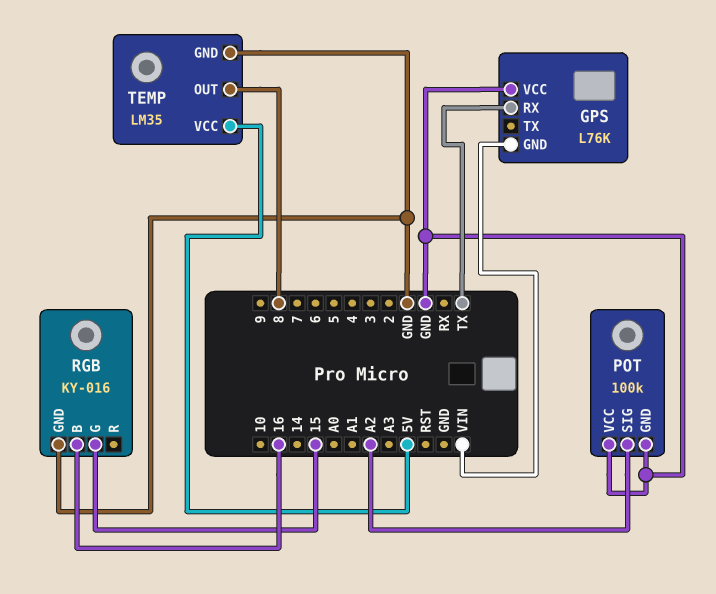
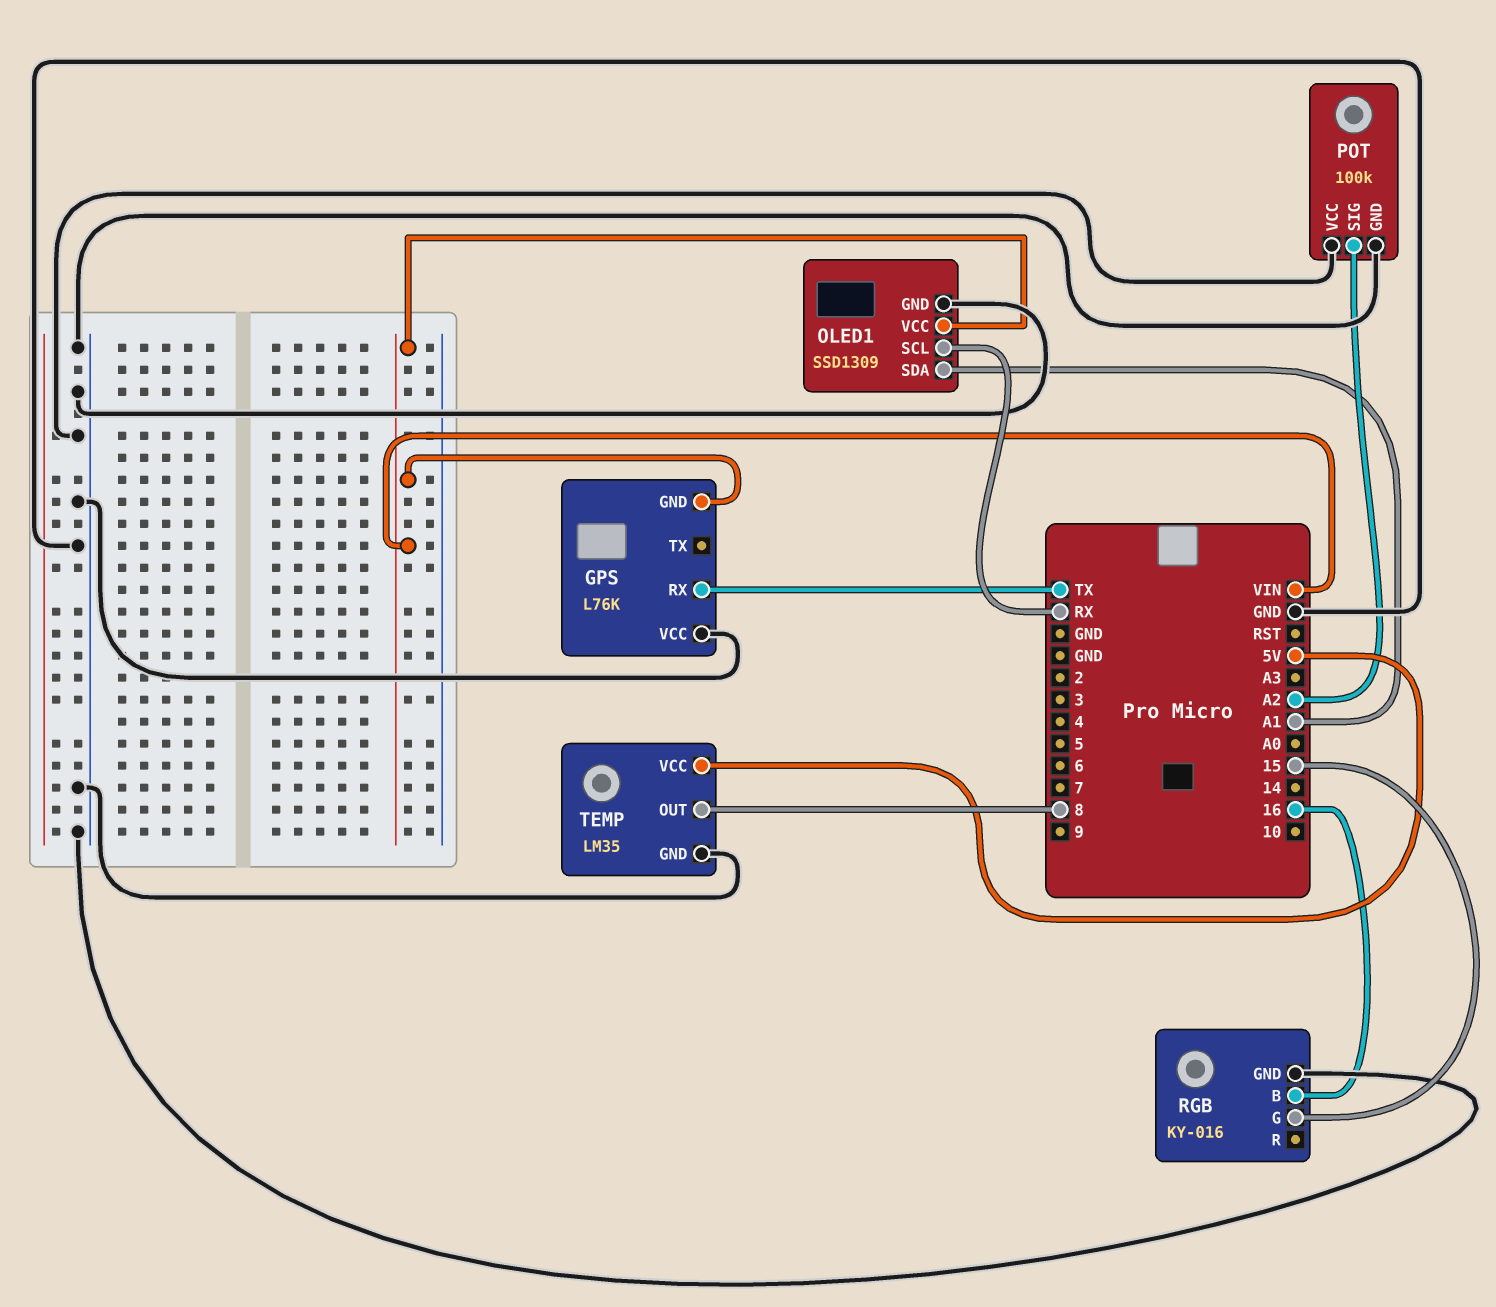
OLED1: none -> SSD1309
OLED1 pin GND: none -> GND
OLED1 pin SCL: none -> RX
OLED1 pin SDA: none -> A1
OLED1 pin VCC: none -> VIN

